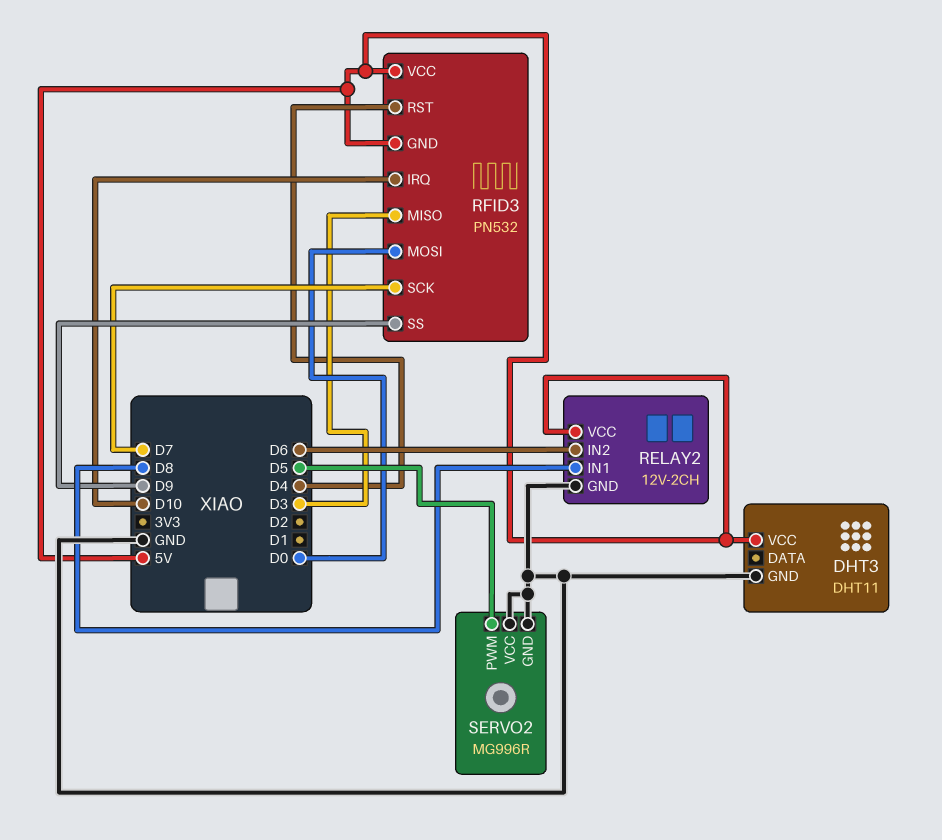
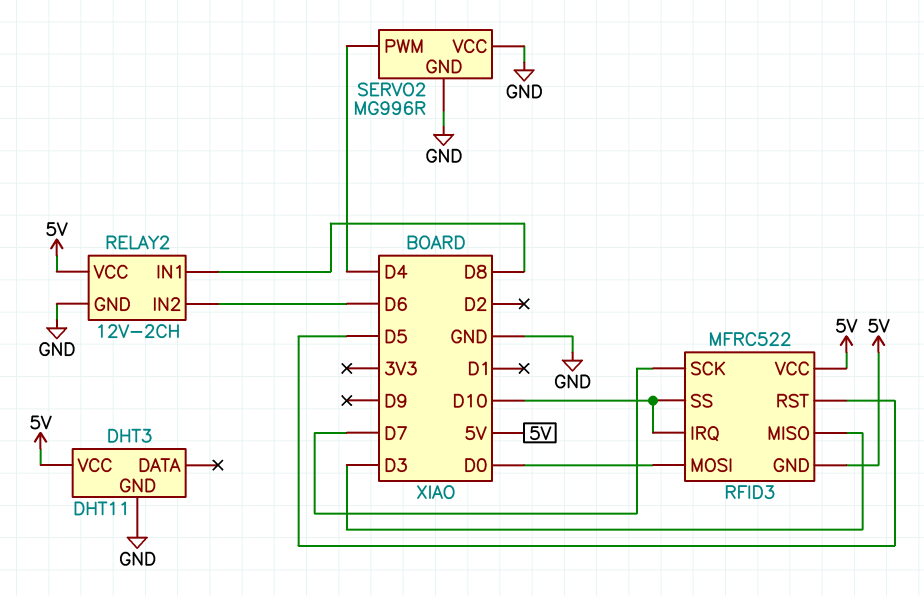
RFID3: PN532 -> MFRC522
RFID3 pin RST: D4 -> D5
RFID3 pin SS: D9 -> D10
SERVO2 pin PWM: D5 -> D4

